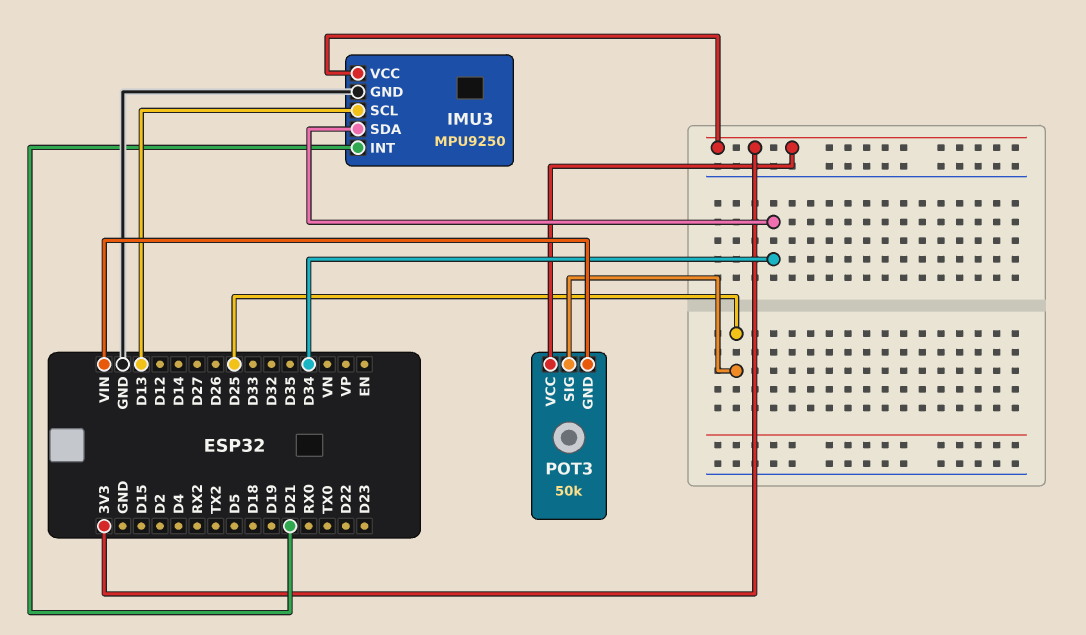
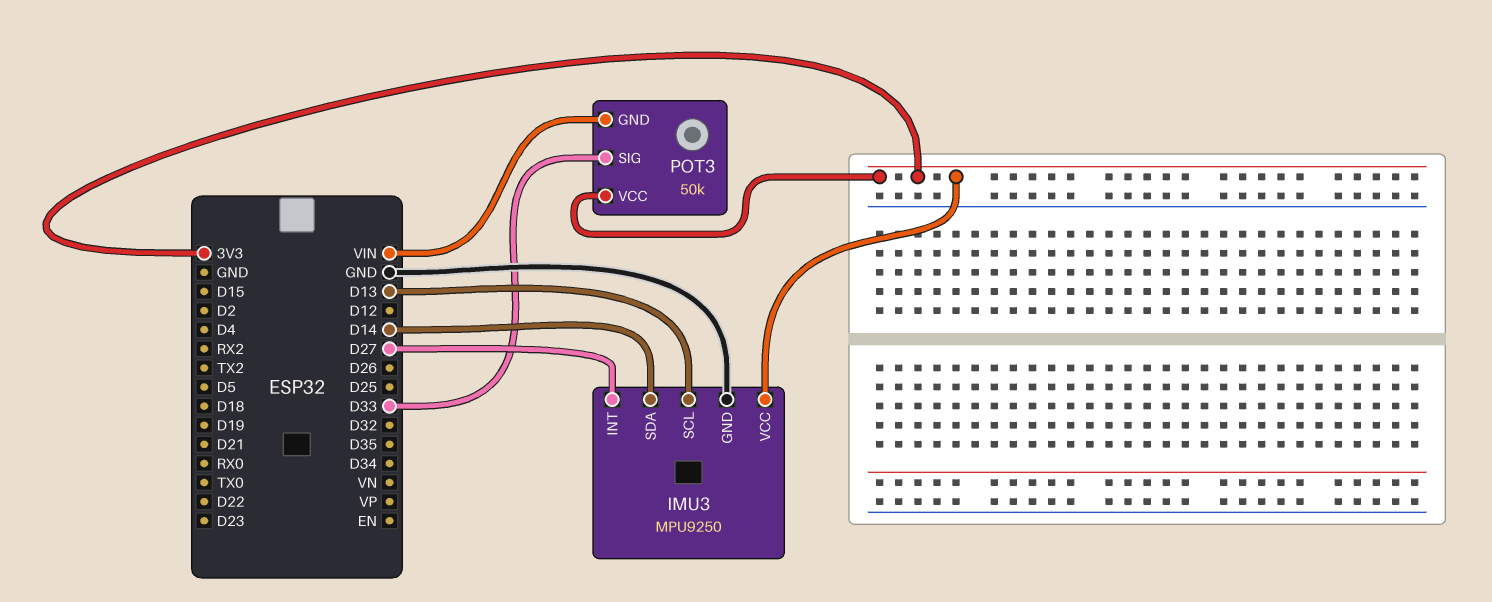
IMU3 pin INT: D21 -> D27
IMU3 pin SDA: D34 -> D14
POT3 pin SIG: D25 -> D33

